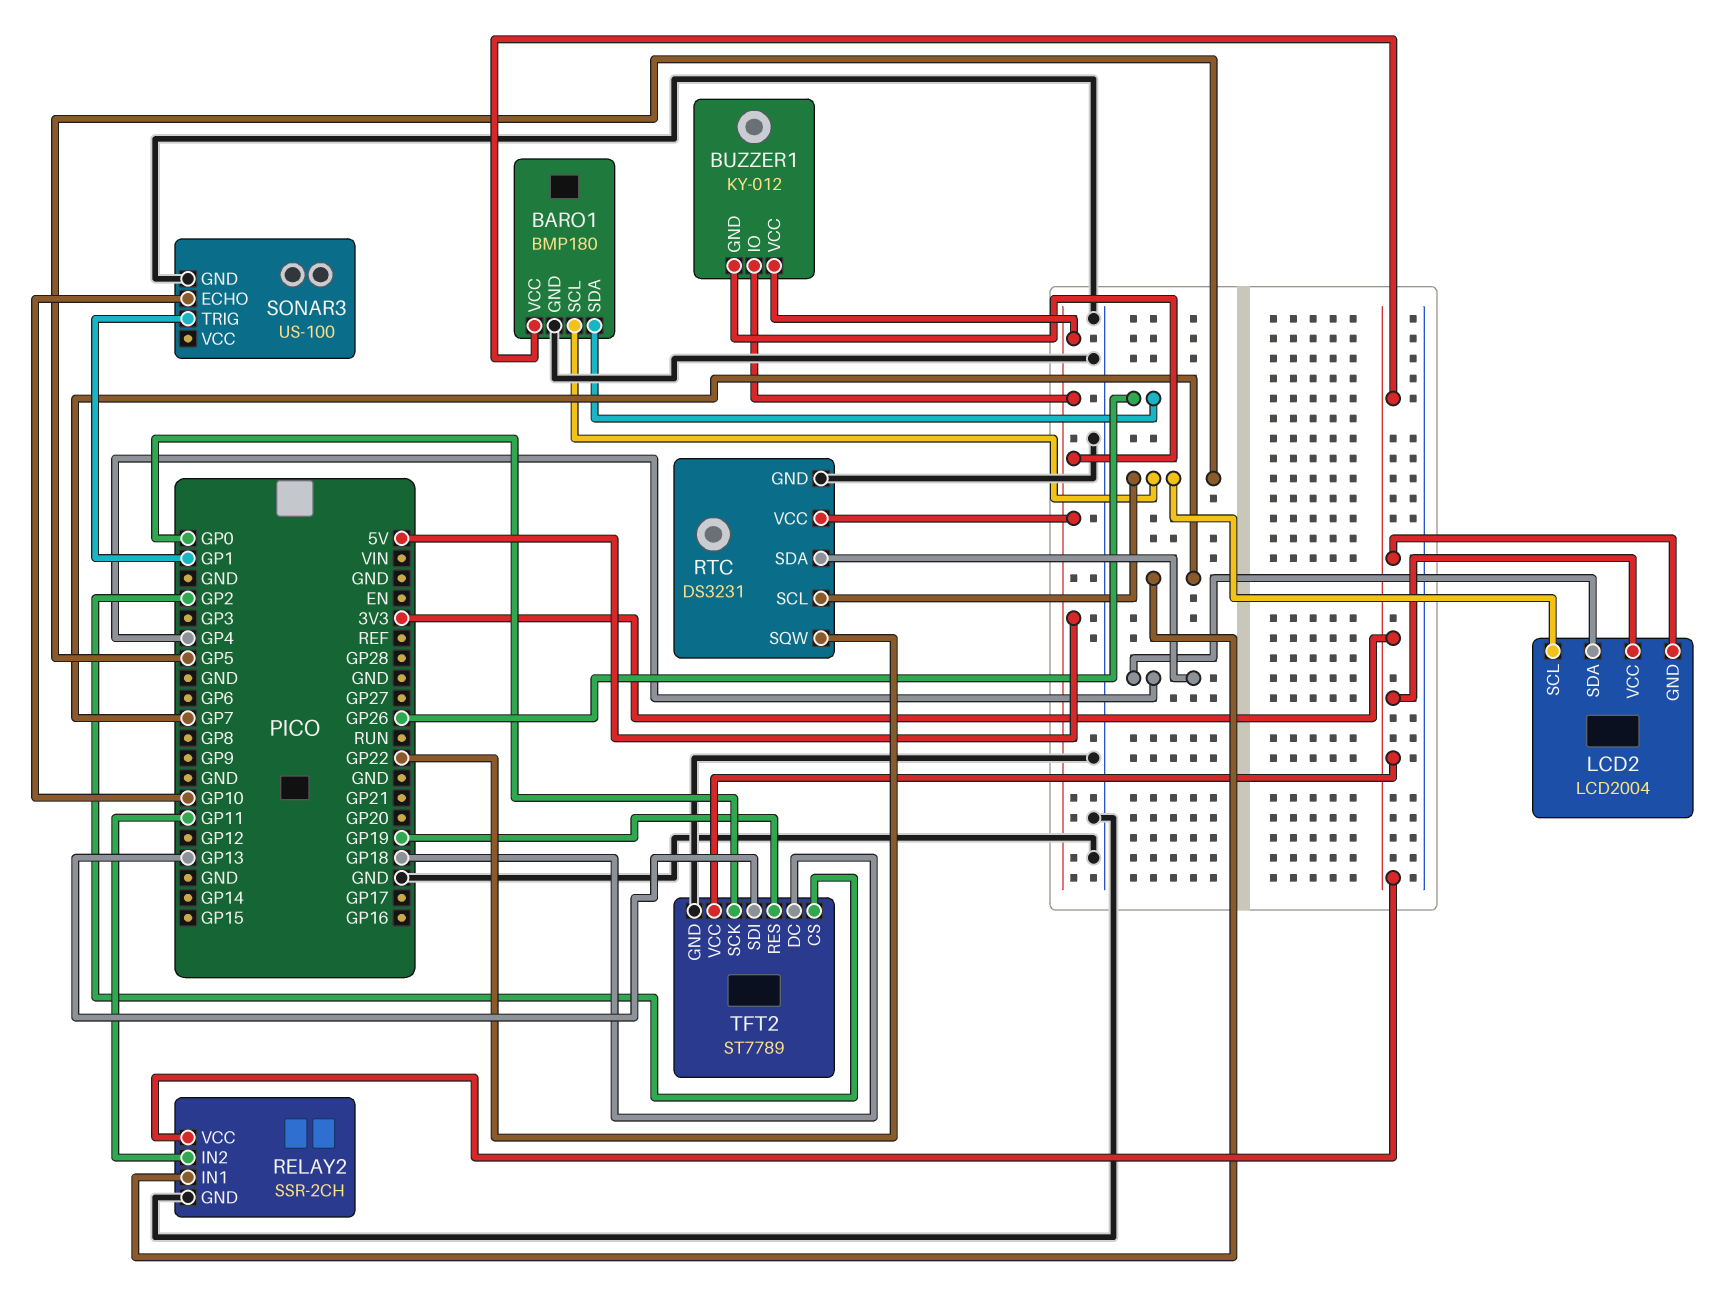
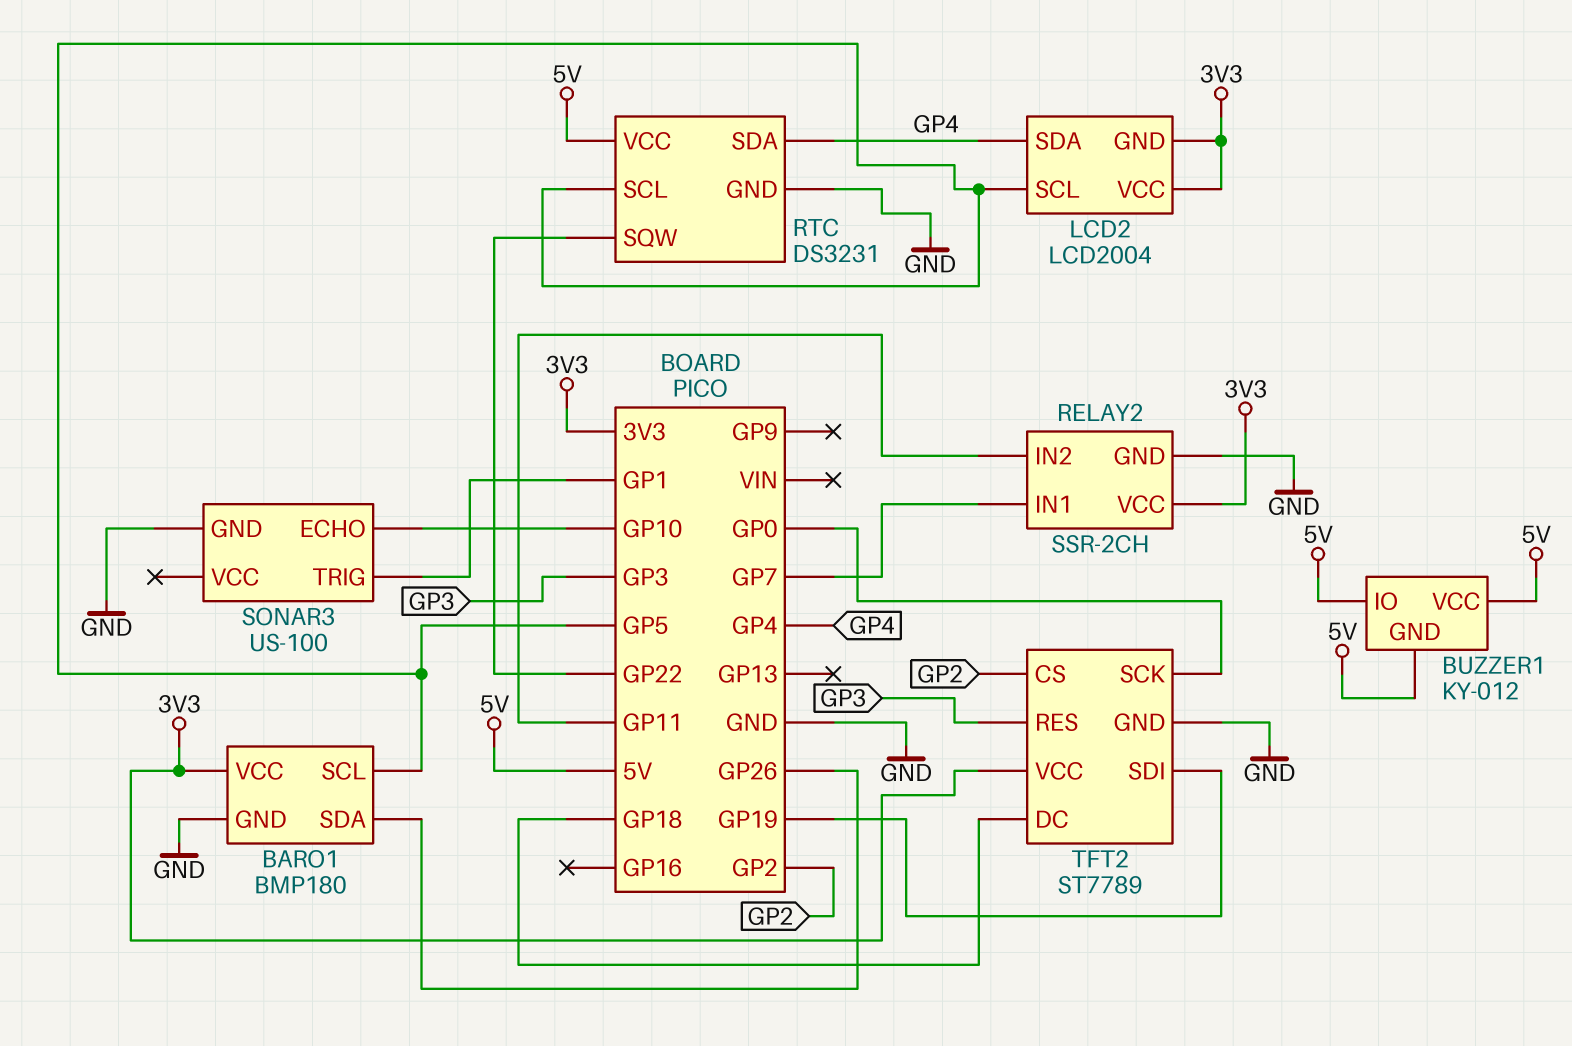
TFT2 pin RES: GP19 -> GP3
TFT2 pin SDI: GP13 -> GP19

